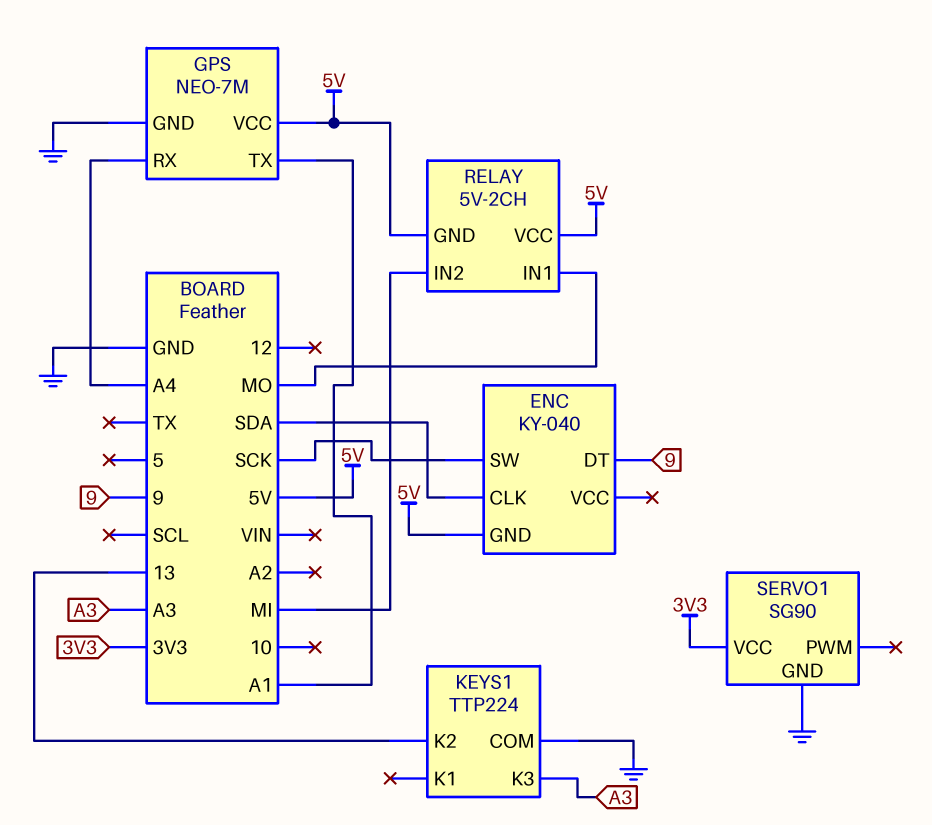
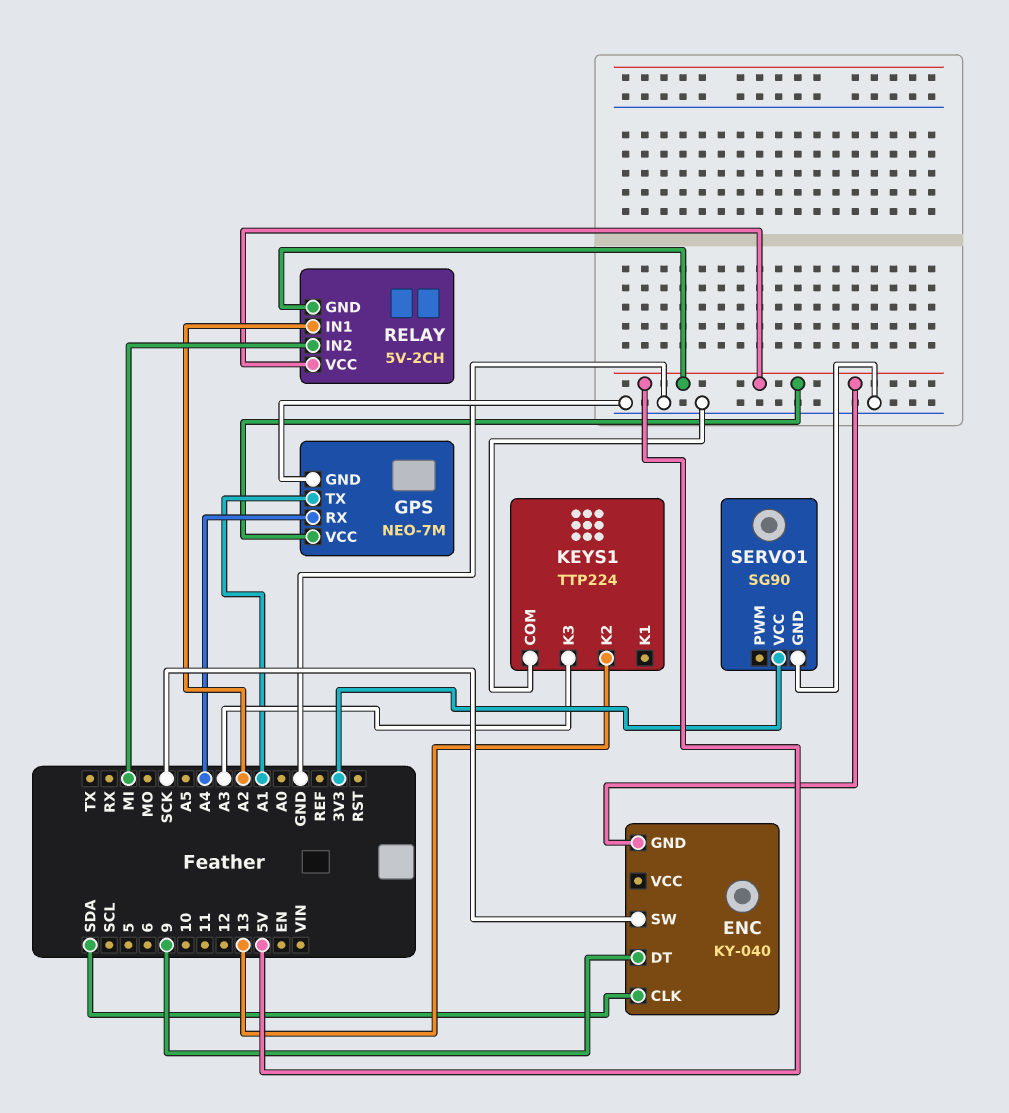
RELAY pin IN1: MO -> A2

